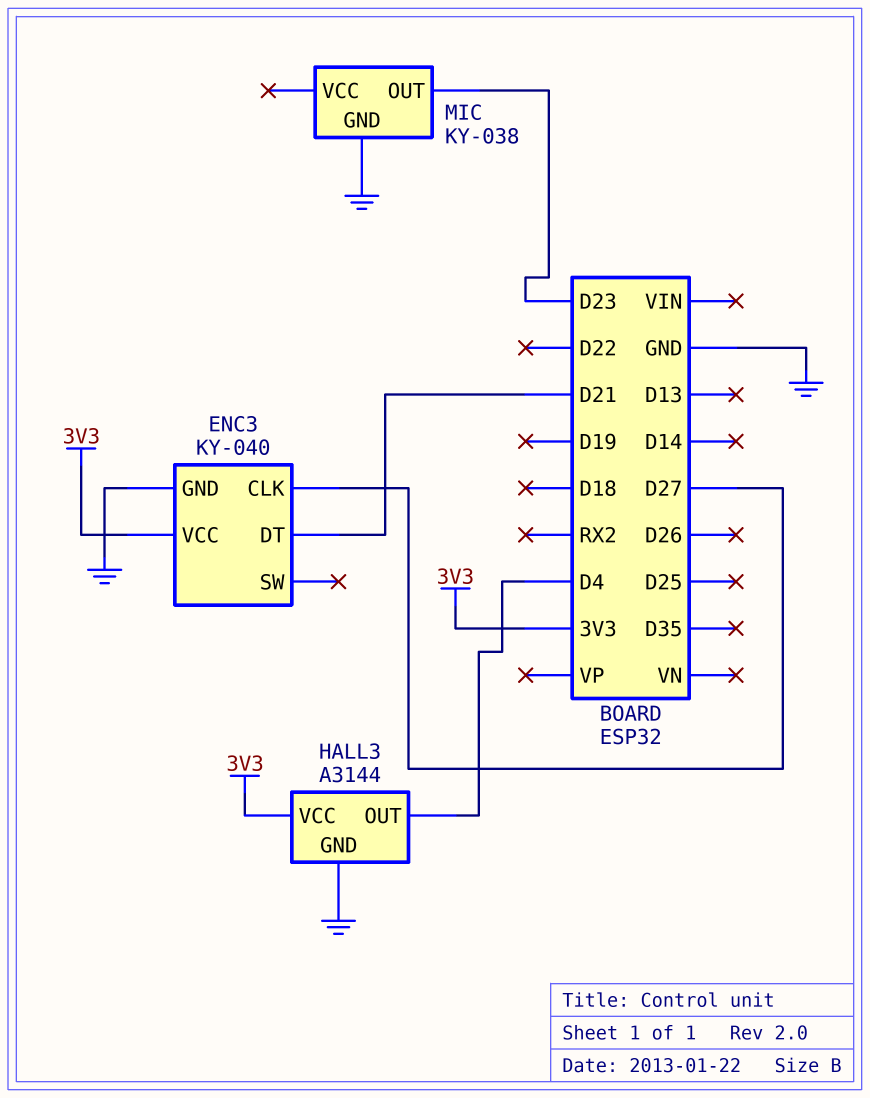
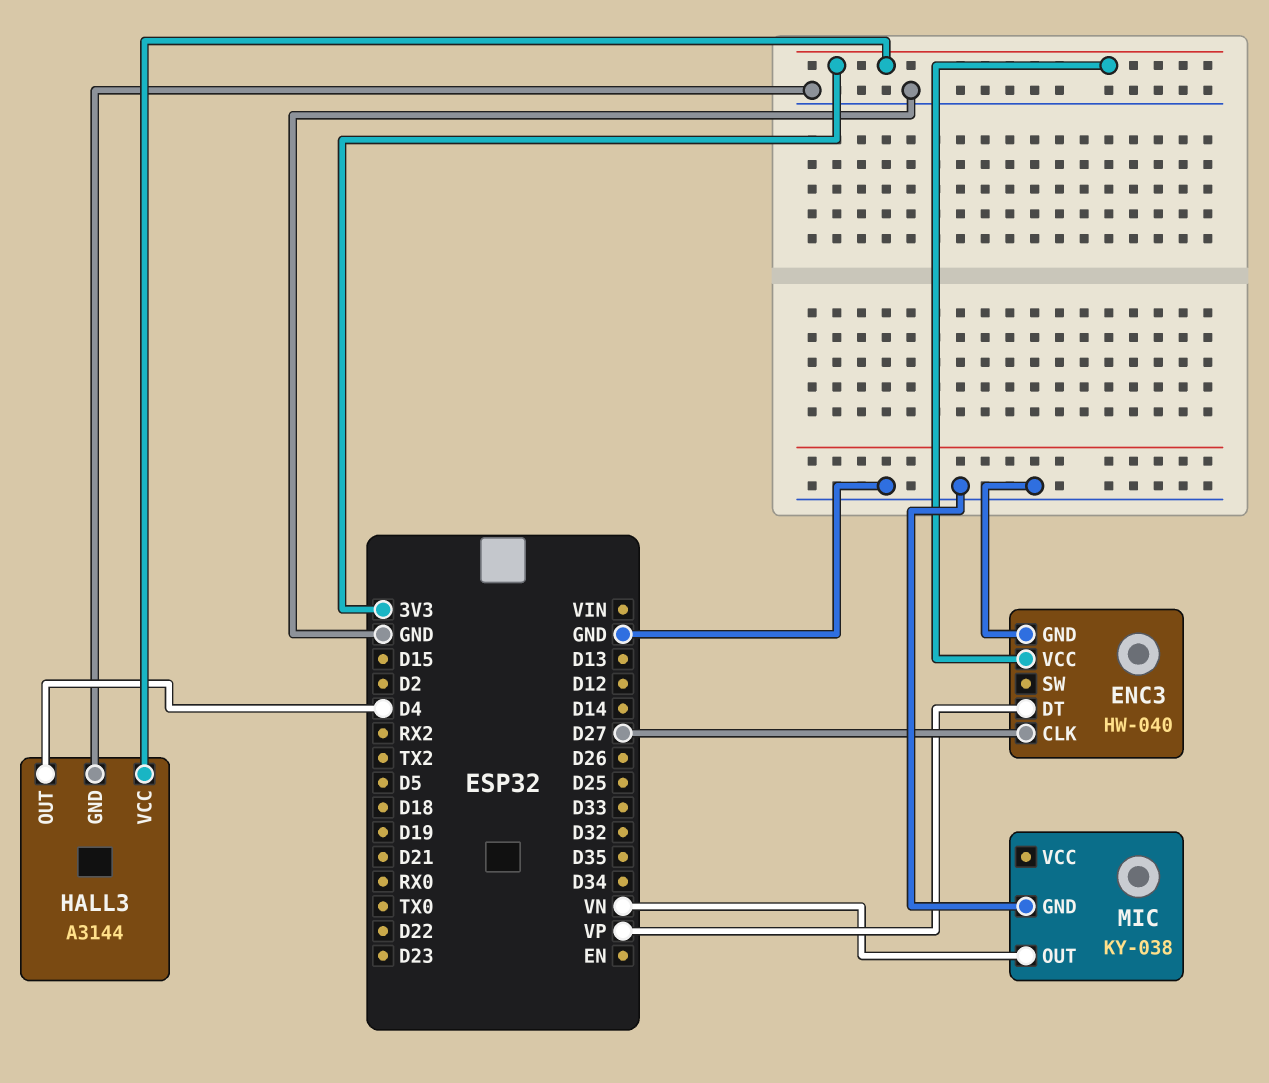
ENC3: KY-040 -> HW-040
ENC3 pin DT: D21 -> VP
MIC pin OUT: D23 -> VN

